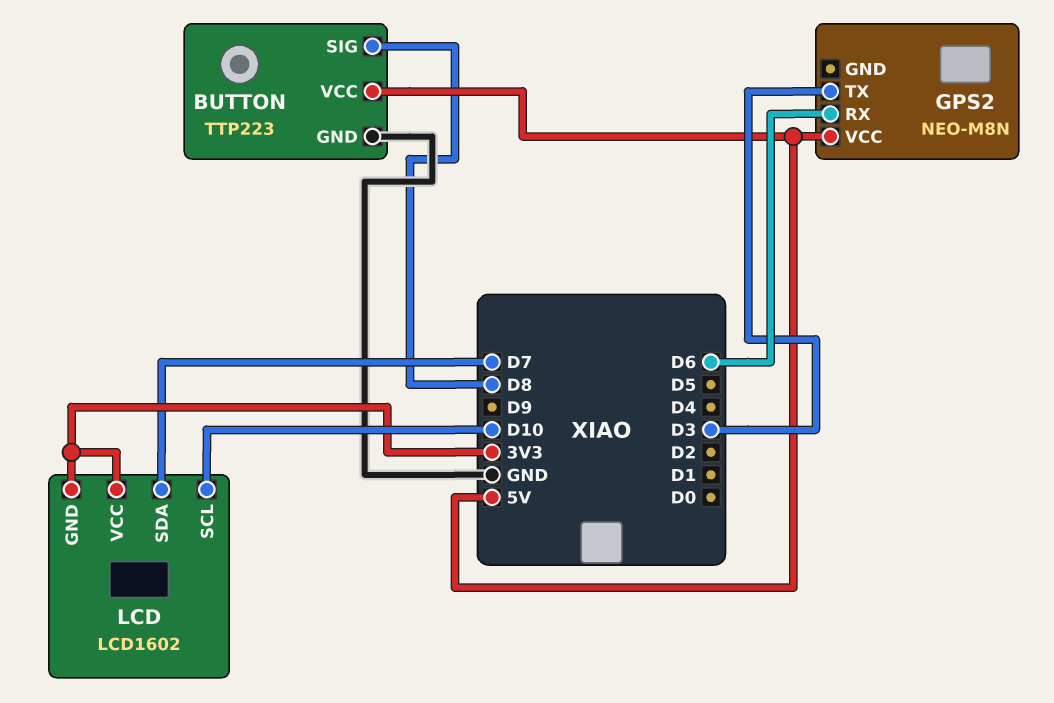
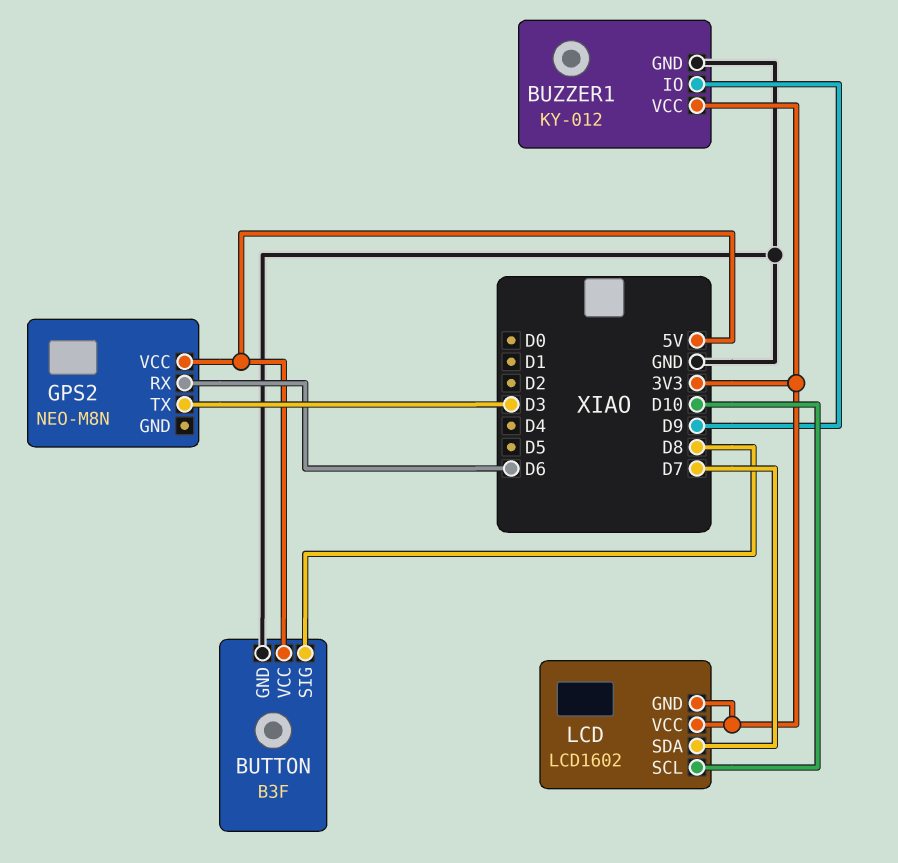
BUTTON: TTP223 -> B3F
BUZZER1: none -> KY-012
BUZZER1 pin GND: none -> GND
BUZZER1 pin IO: none -> D9
BUZZER1 pin VCC: none -> 3V3

